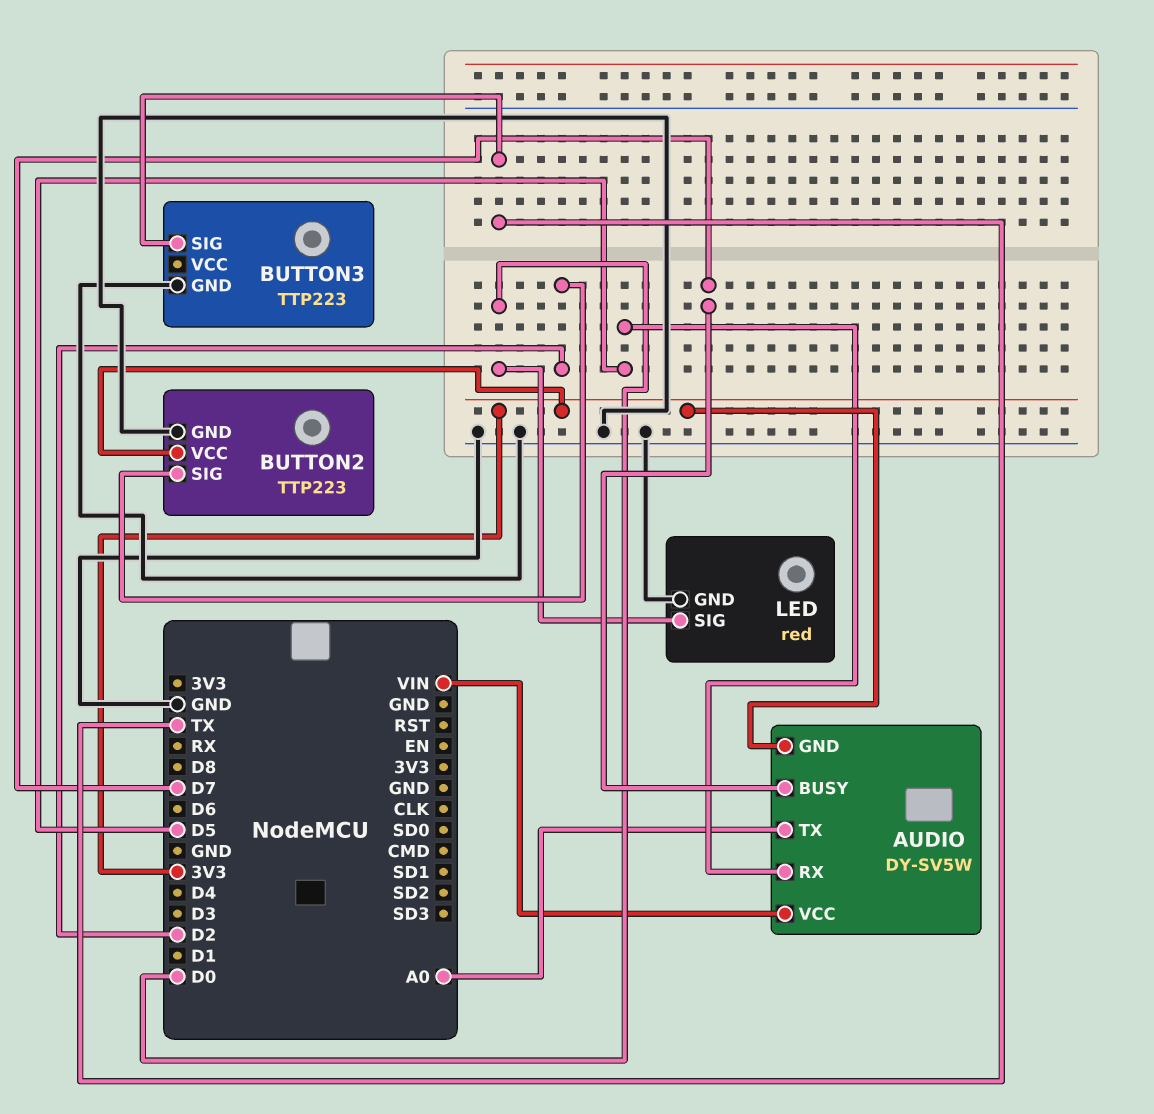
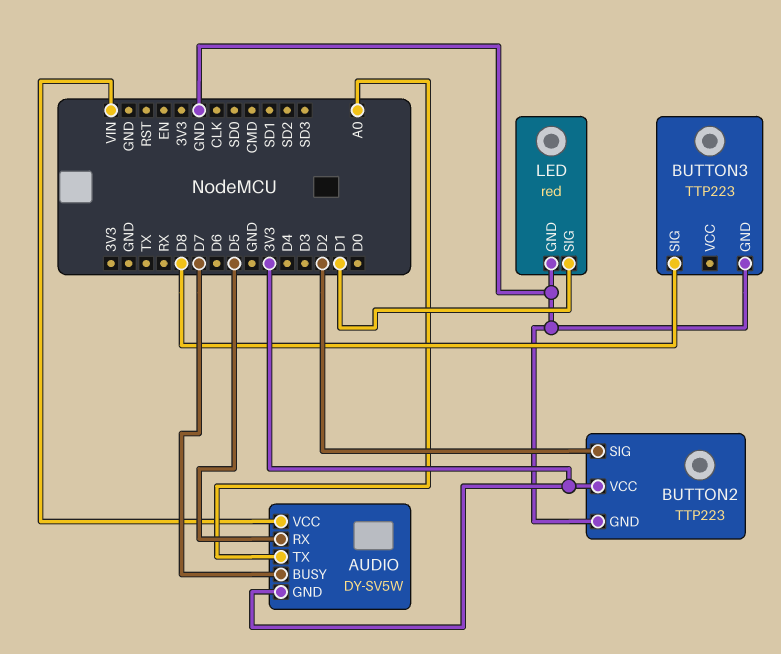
BUTTON3 pin SIG: TX -> D8
LED pin SIG: D0 -> D1

